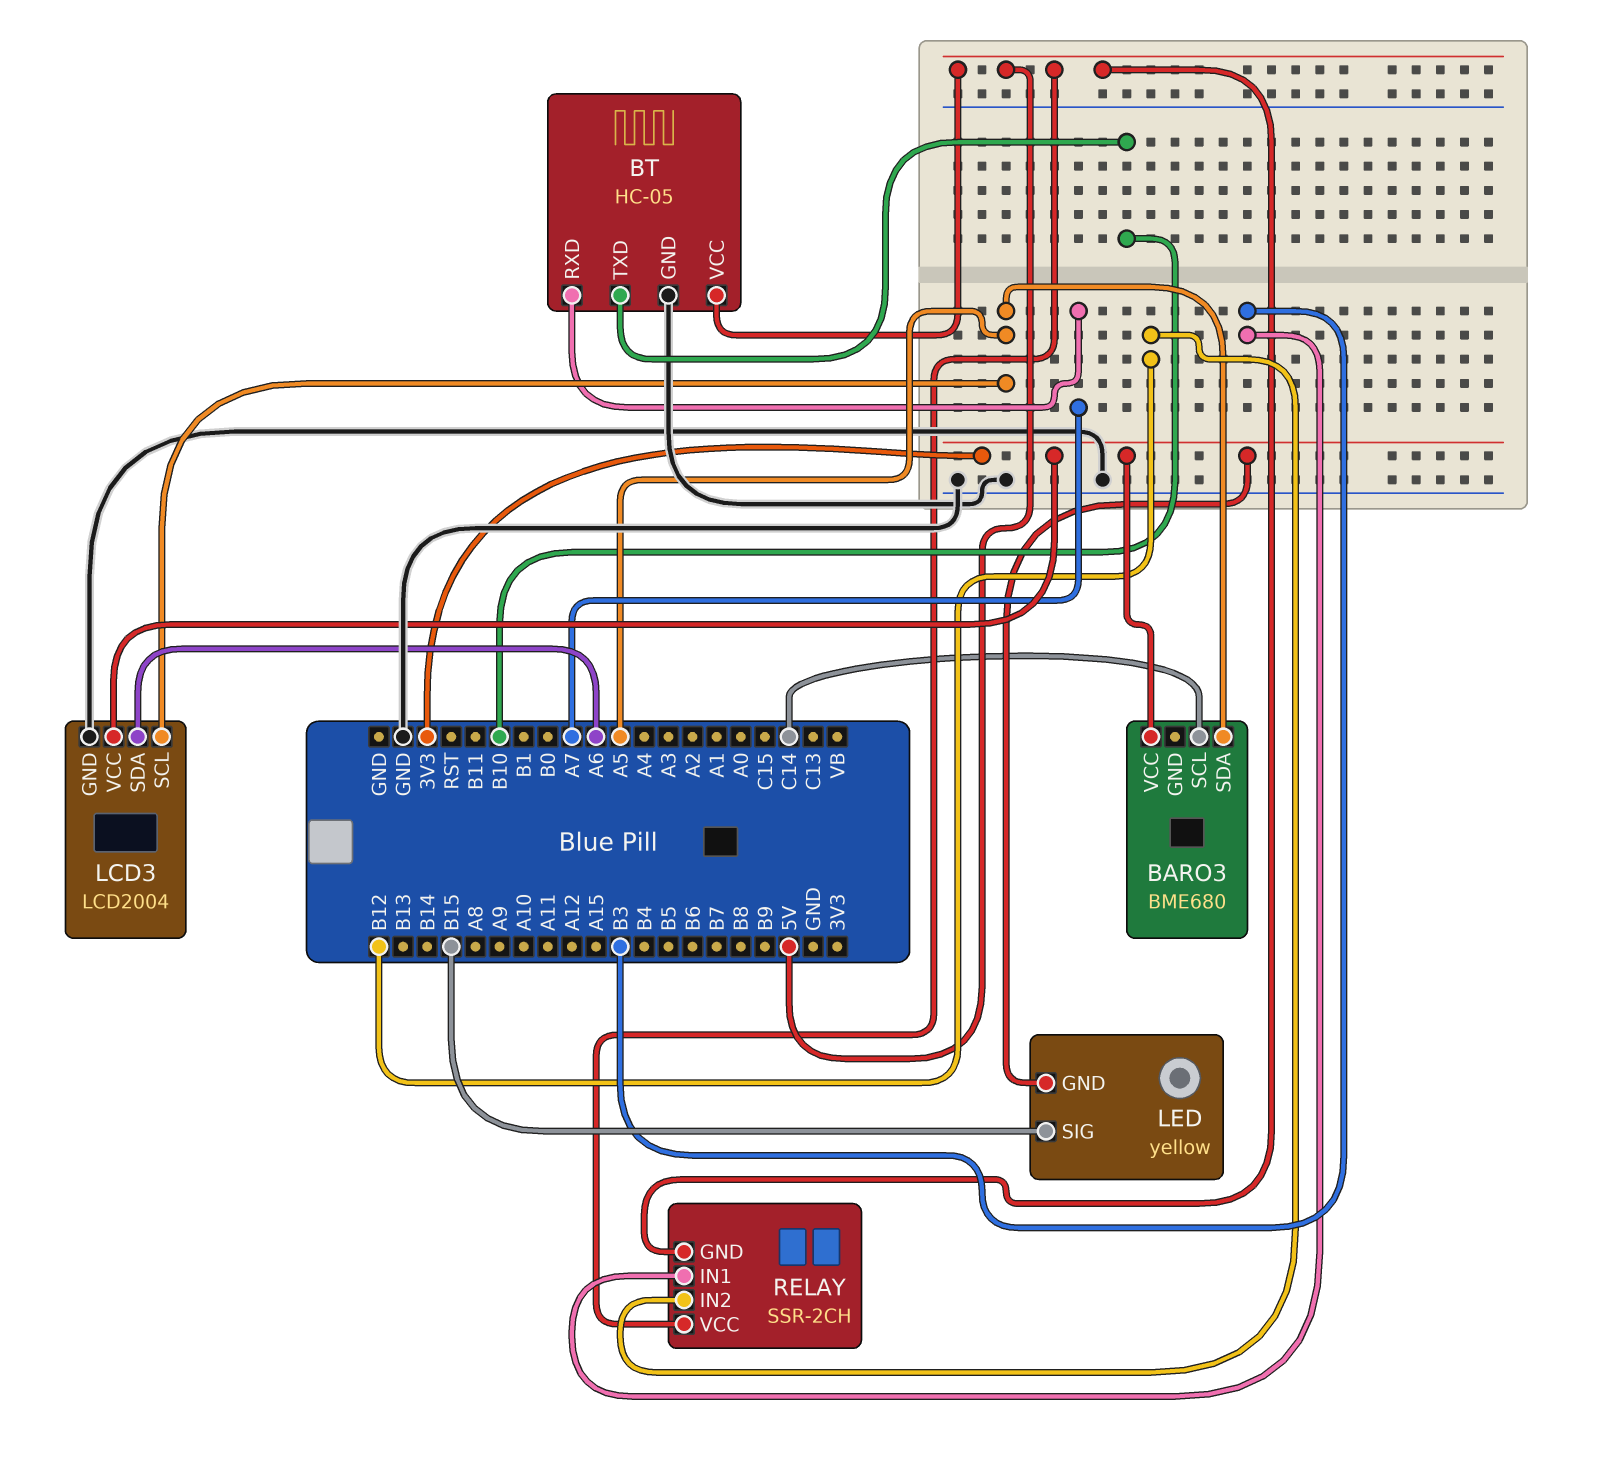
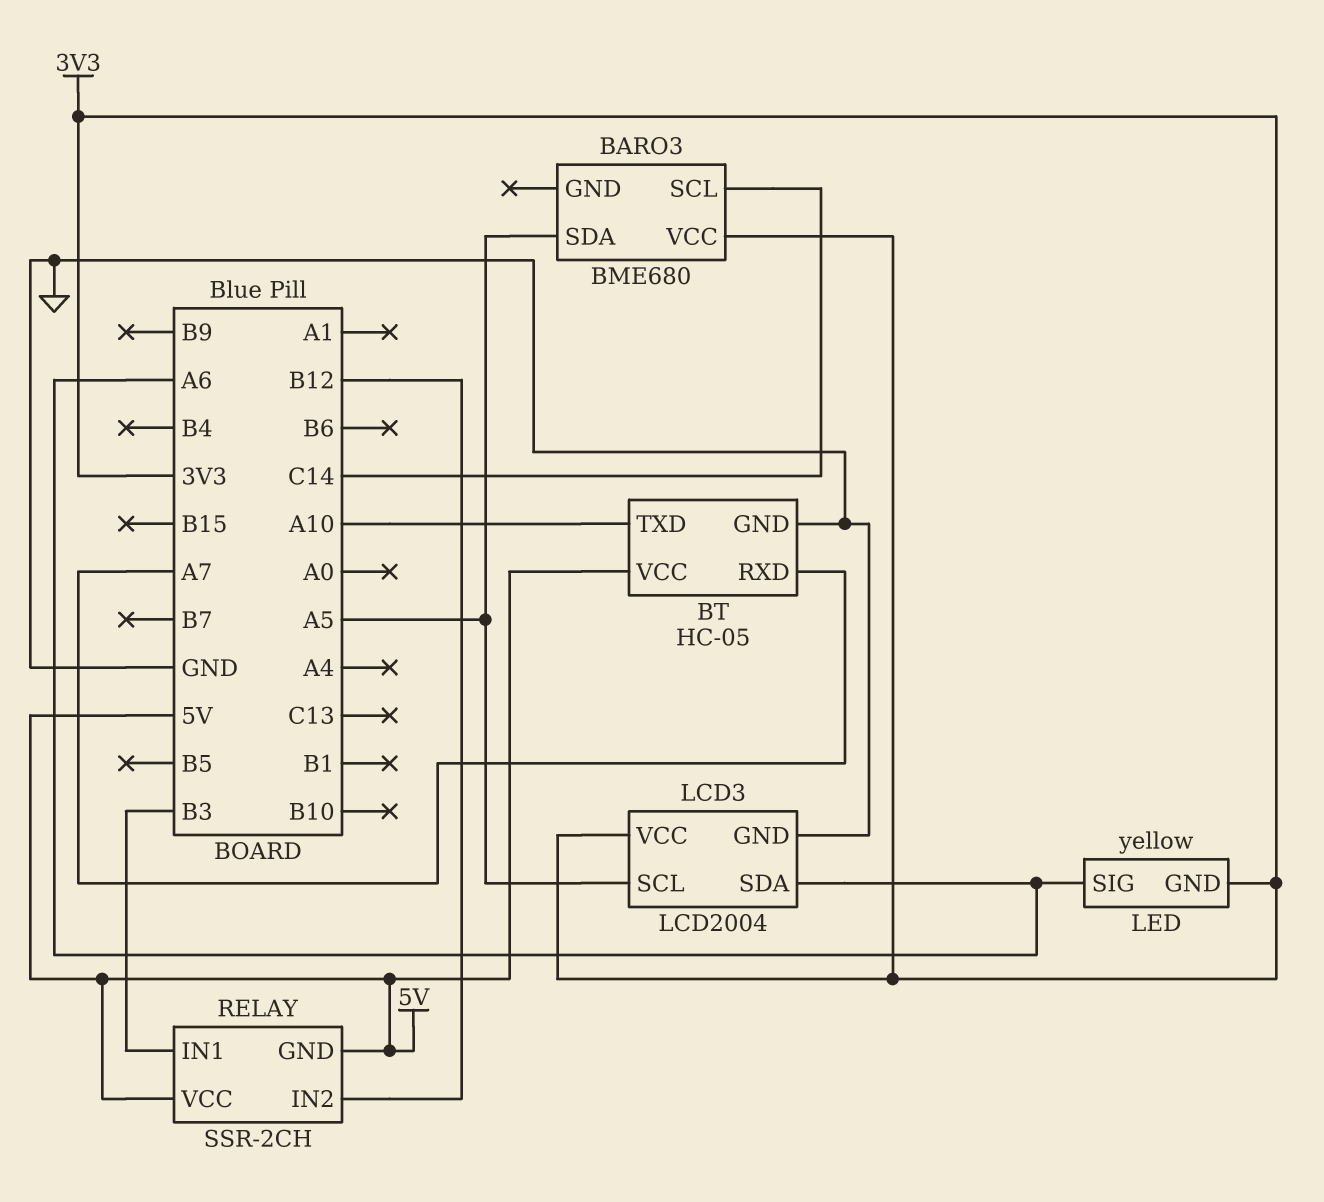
BT pin TXD: B10 -> A10
LED pin SIG: B15 -> A6

